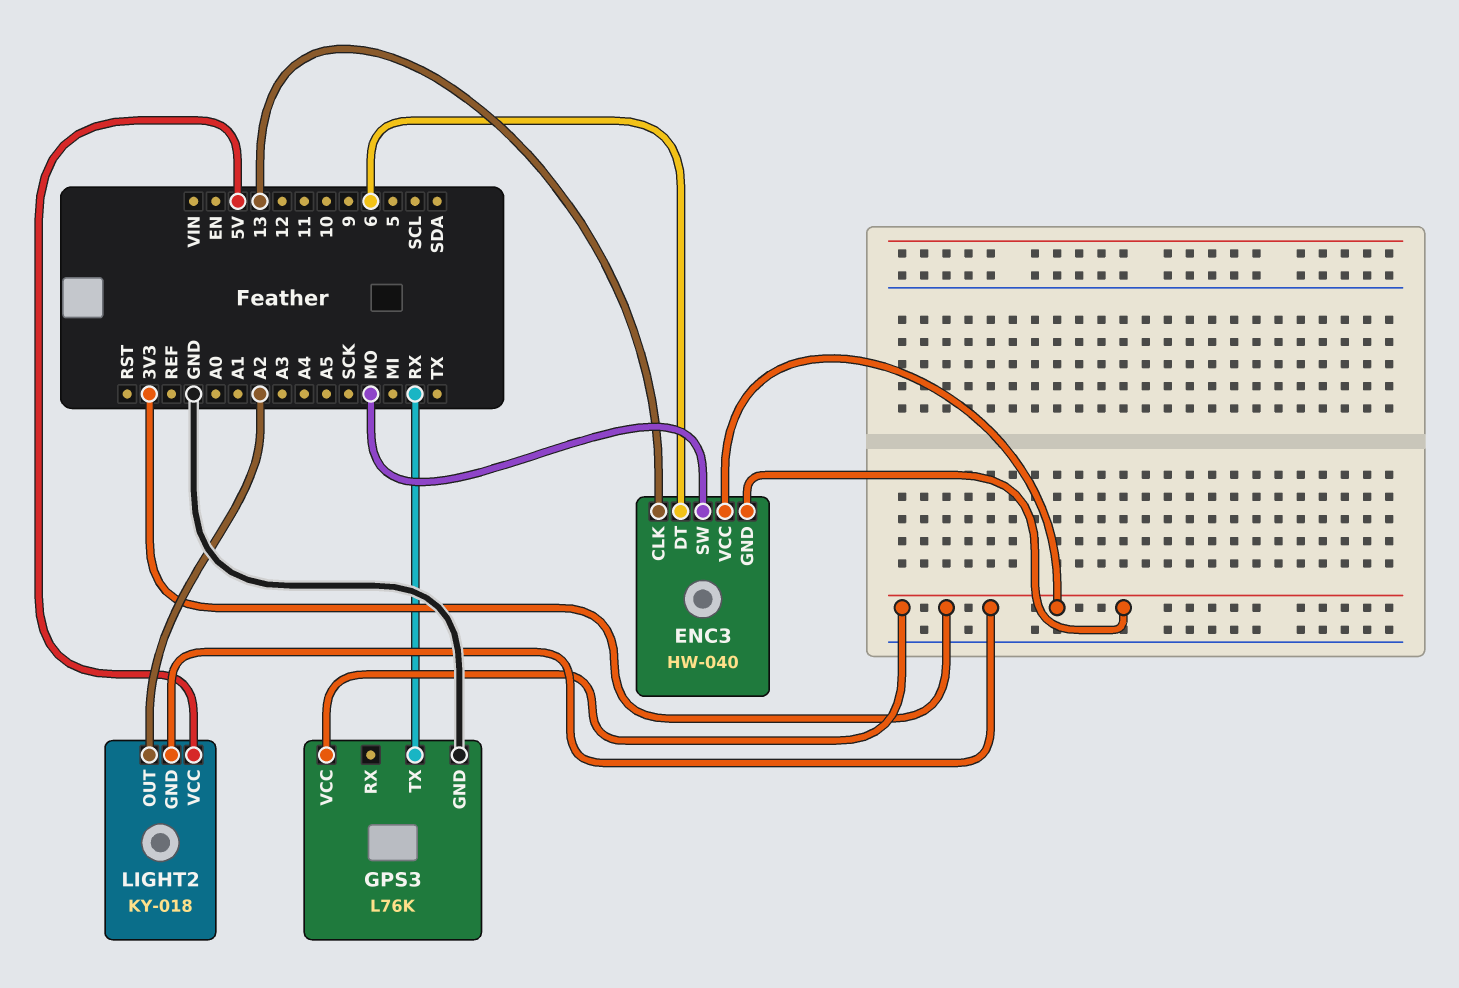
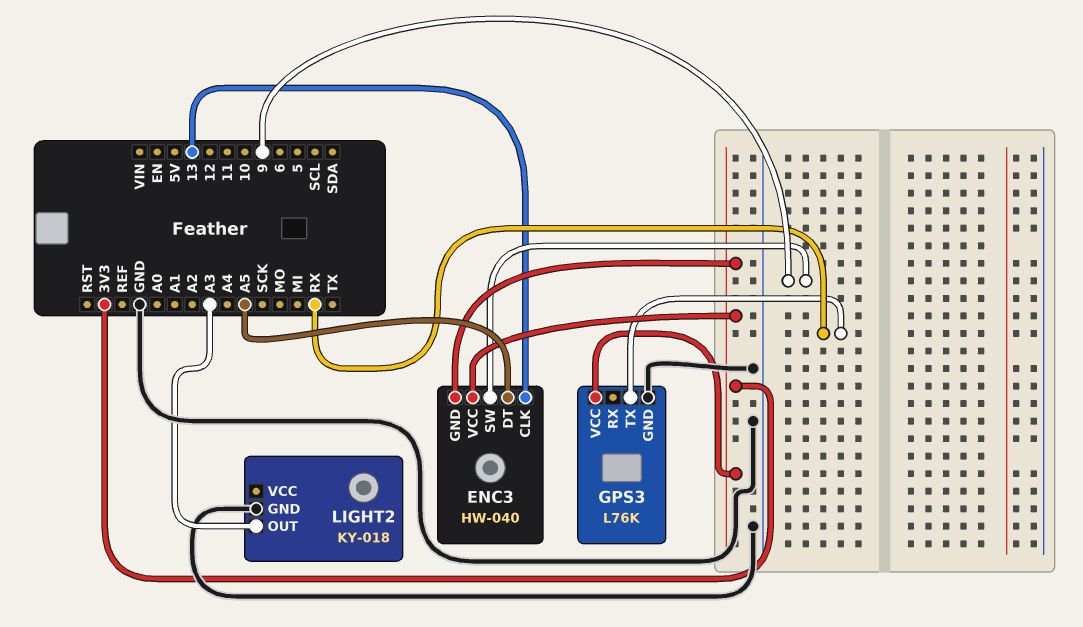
ENC3 pin DT: 6 -> A5
ENC3 pin SW: MO -> 9
LIGHT2 pin GND: 3V3 -> GND
LIGHT2 pin OUT: A2 -> A3
LIGHT2 pin VCC: 5V -> none

